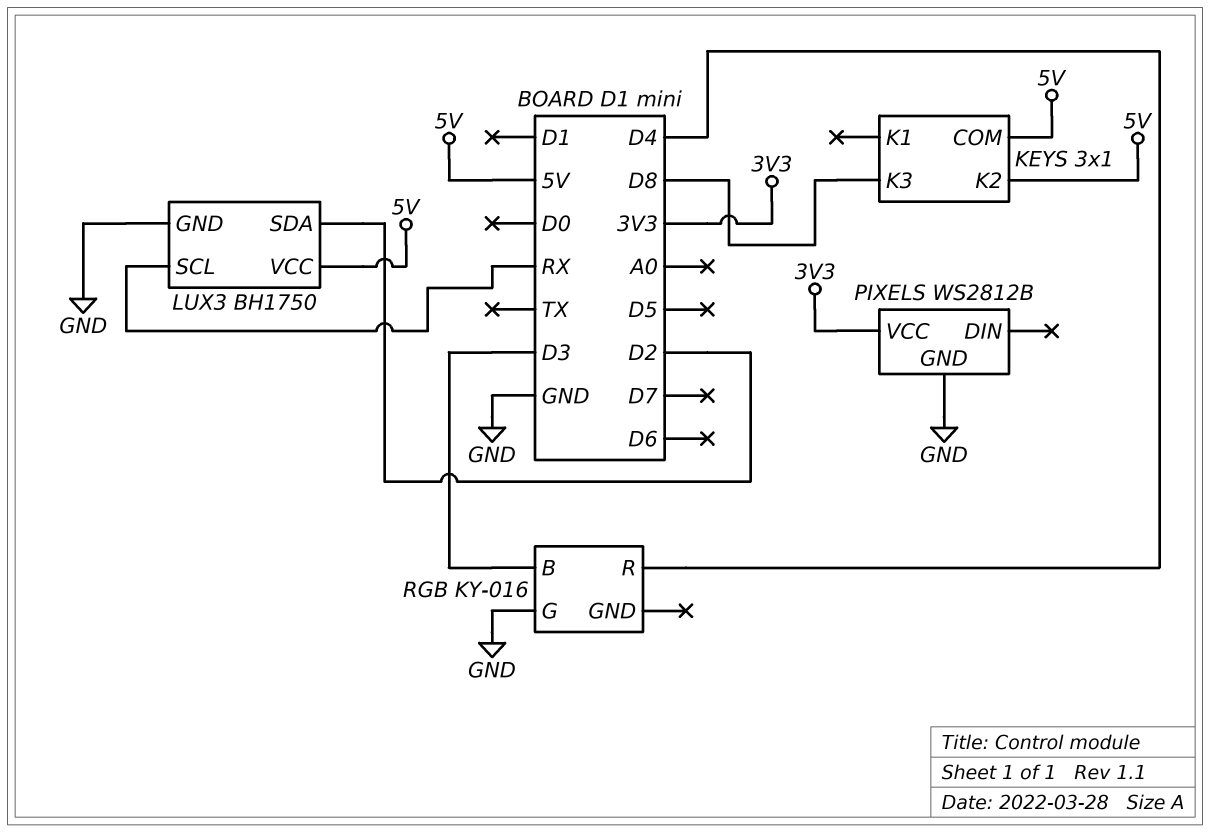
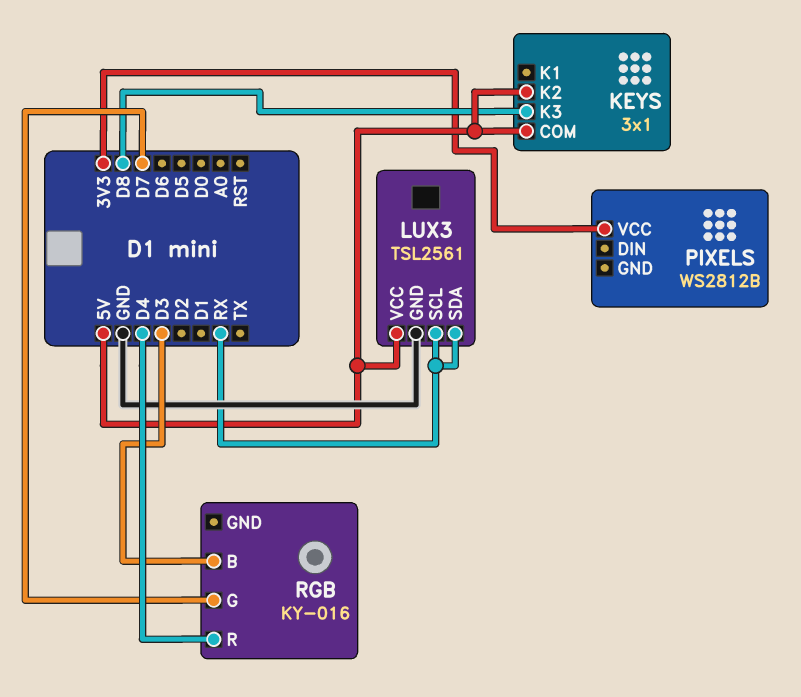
LUX3: BH1750 -> TSL2561
LUX3 pin SDA: D2 -> RX
PIXELS pin GND: GND -> none
RGB pin G: GND -> D7

